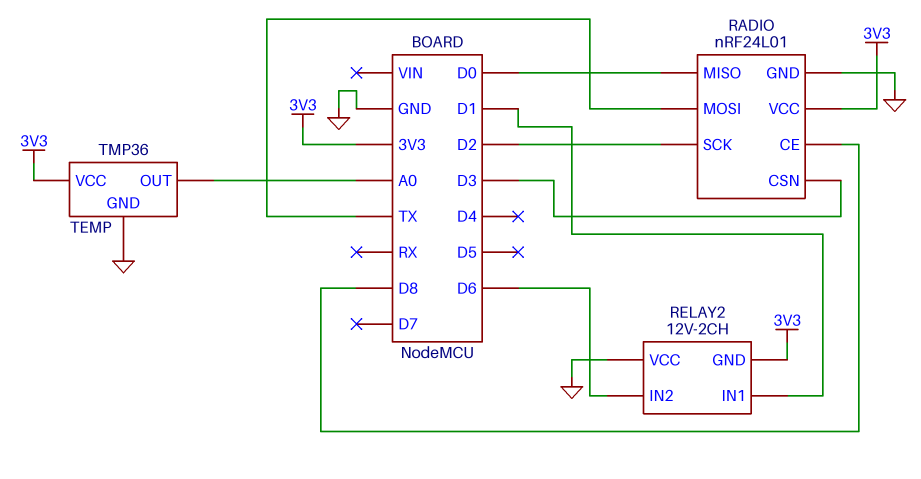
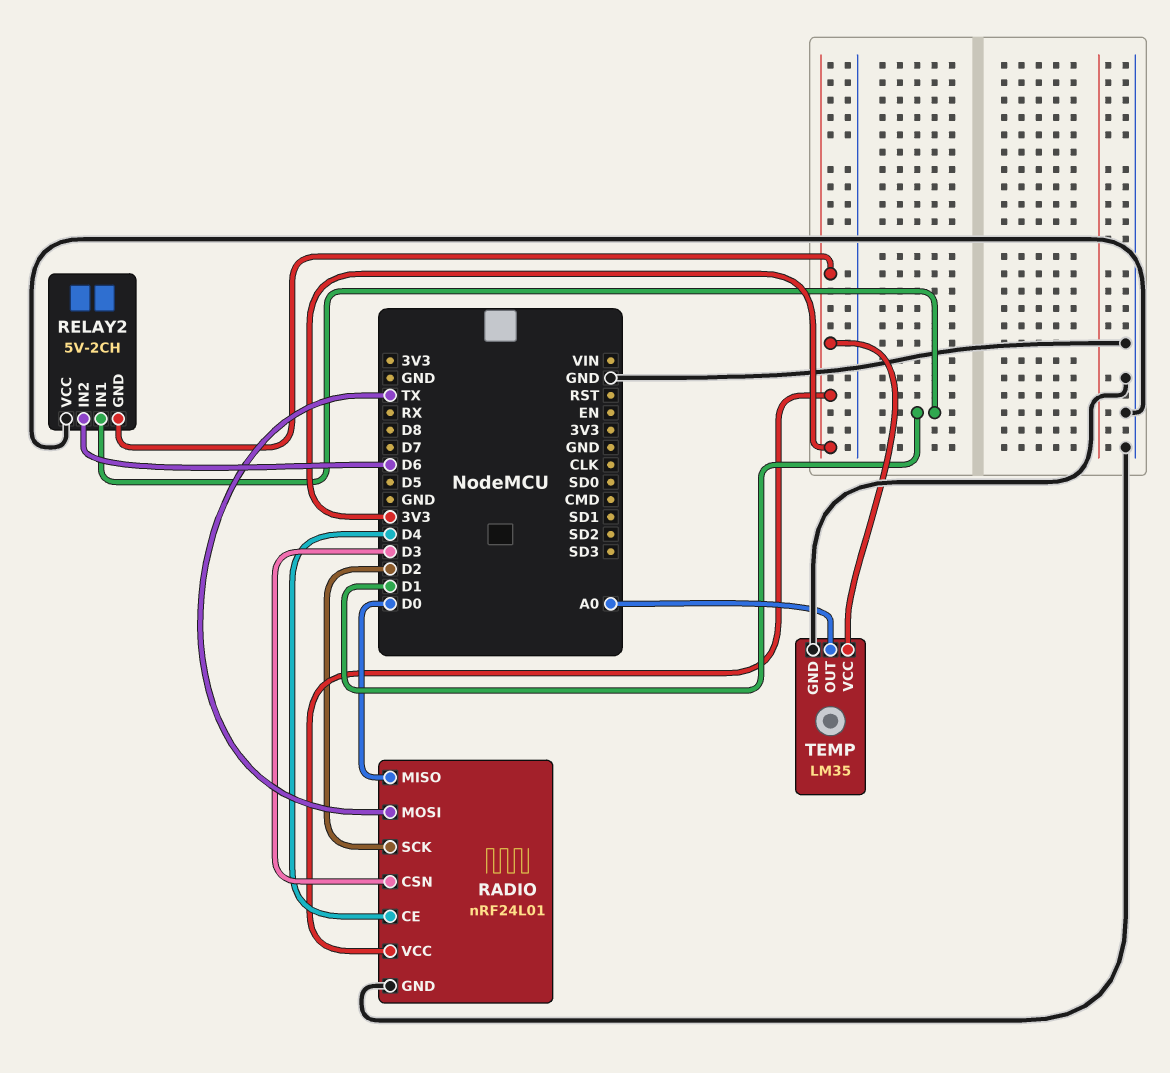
RADIO pin CE: D8 -> D4
RELAY2: 12V-2CH -> 5V-2CH
TEMP: TMP36 -> LM35

